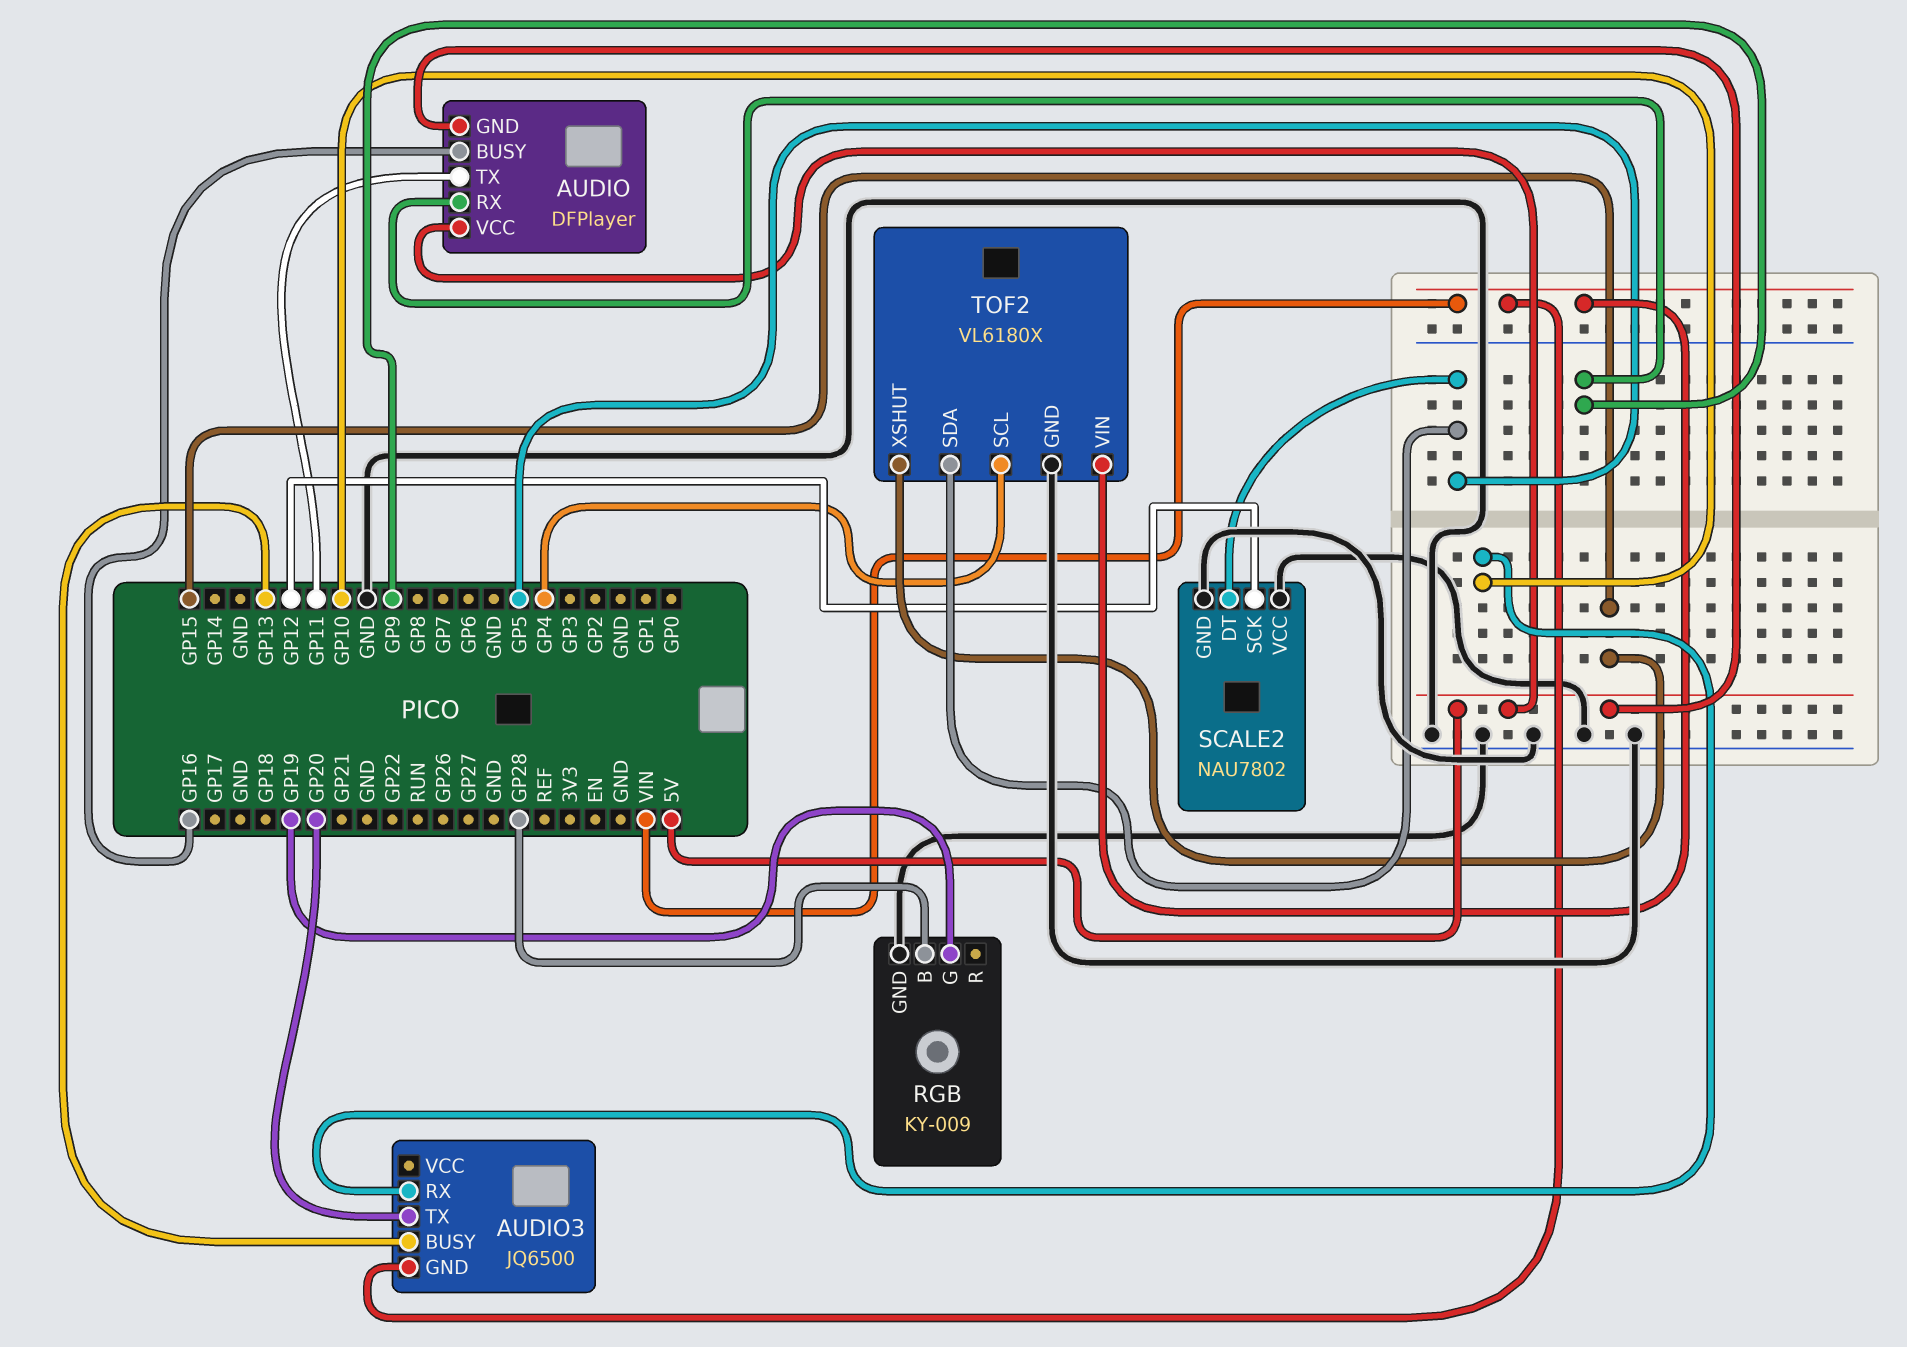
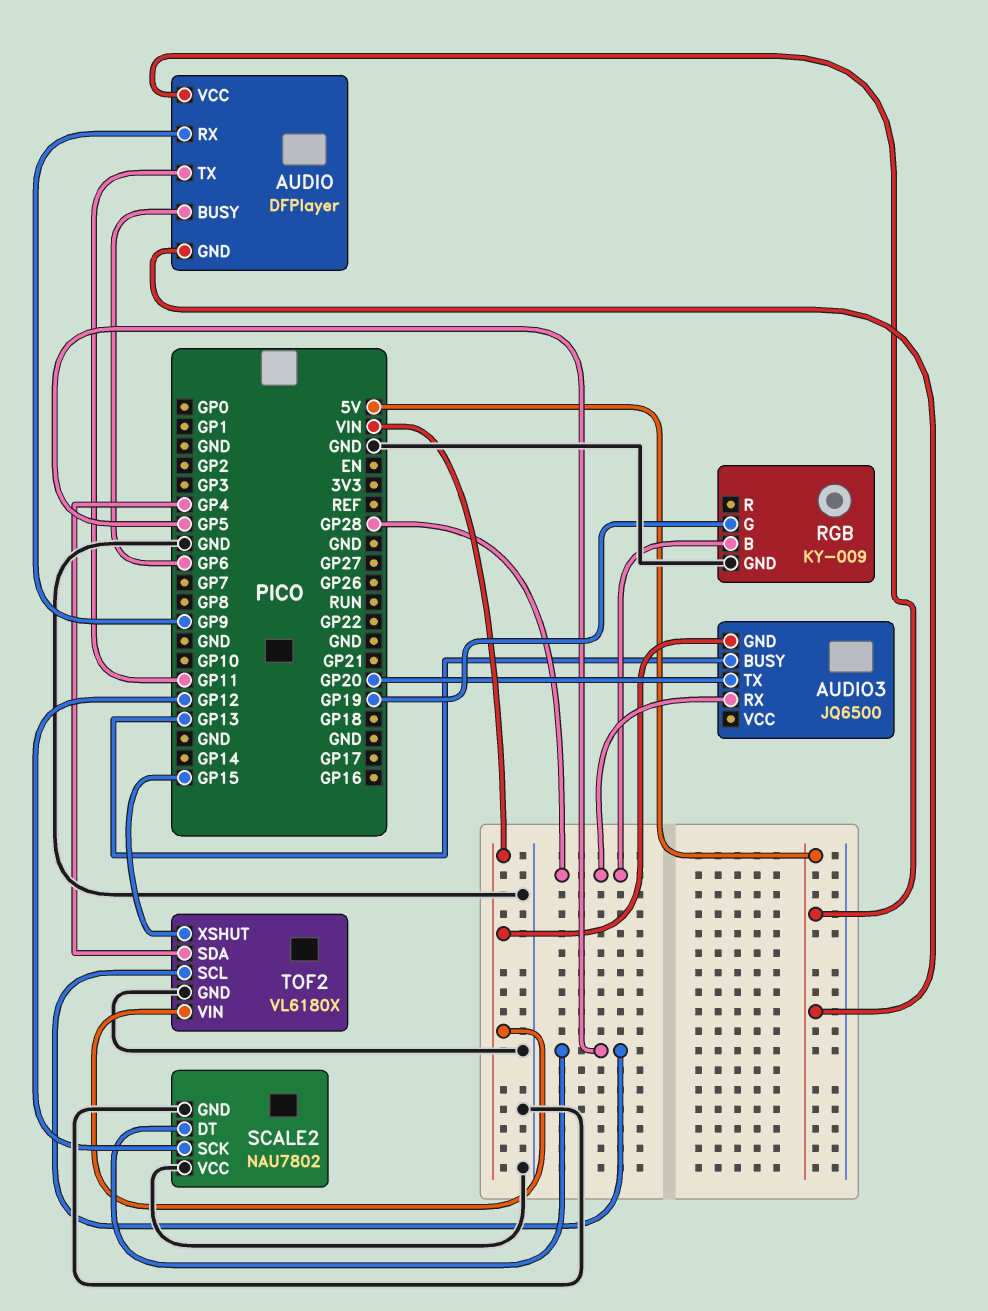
AUDIO pin BUSY: GP16 -> GP6
AUDIO3 pin RX: GP10 -> GP28
TOF2 pin SCL: GP4 -> GP5
TOF2 pin SDA: GP5 -> GP4

